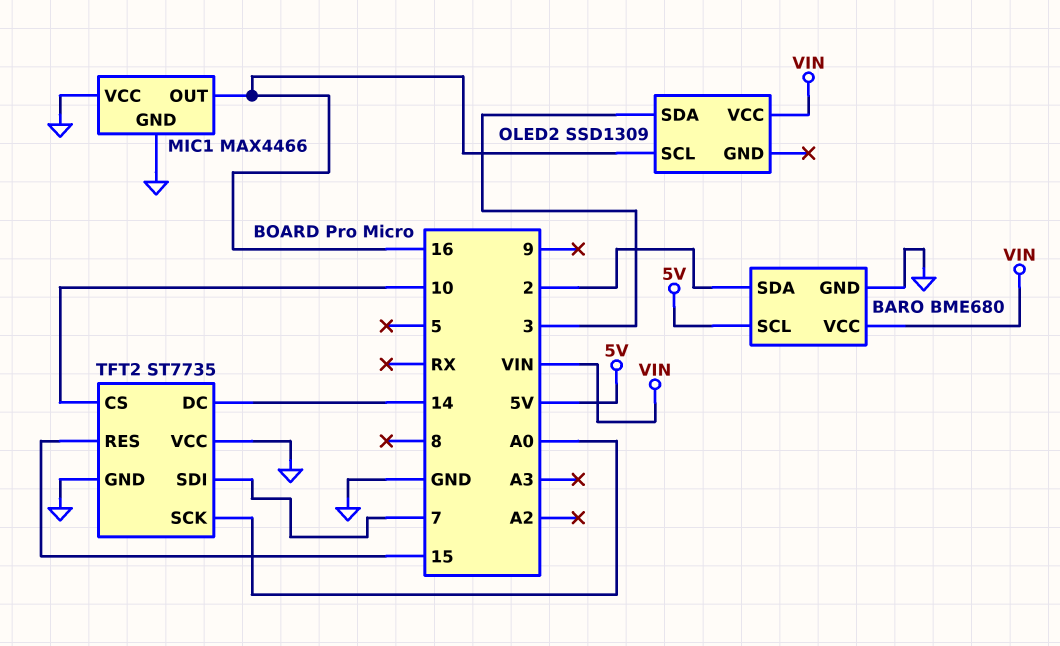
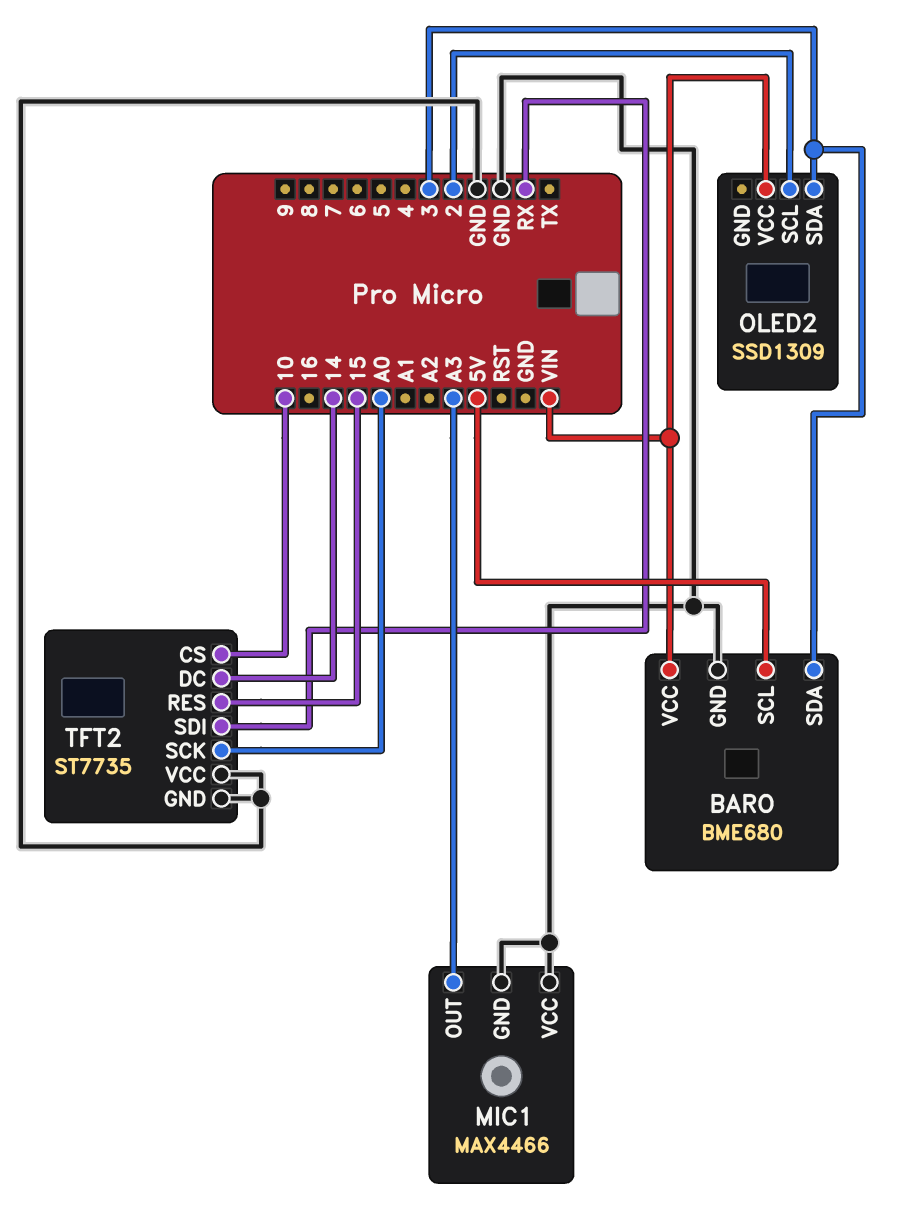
BARO pin SDA: 2 -> 3
MIC1 pin OUT: 16 -> A3
OLED2 pin SCL: 16 -> 2
TFT2 pin SDI: 7 -> RX

